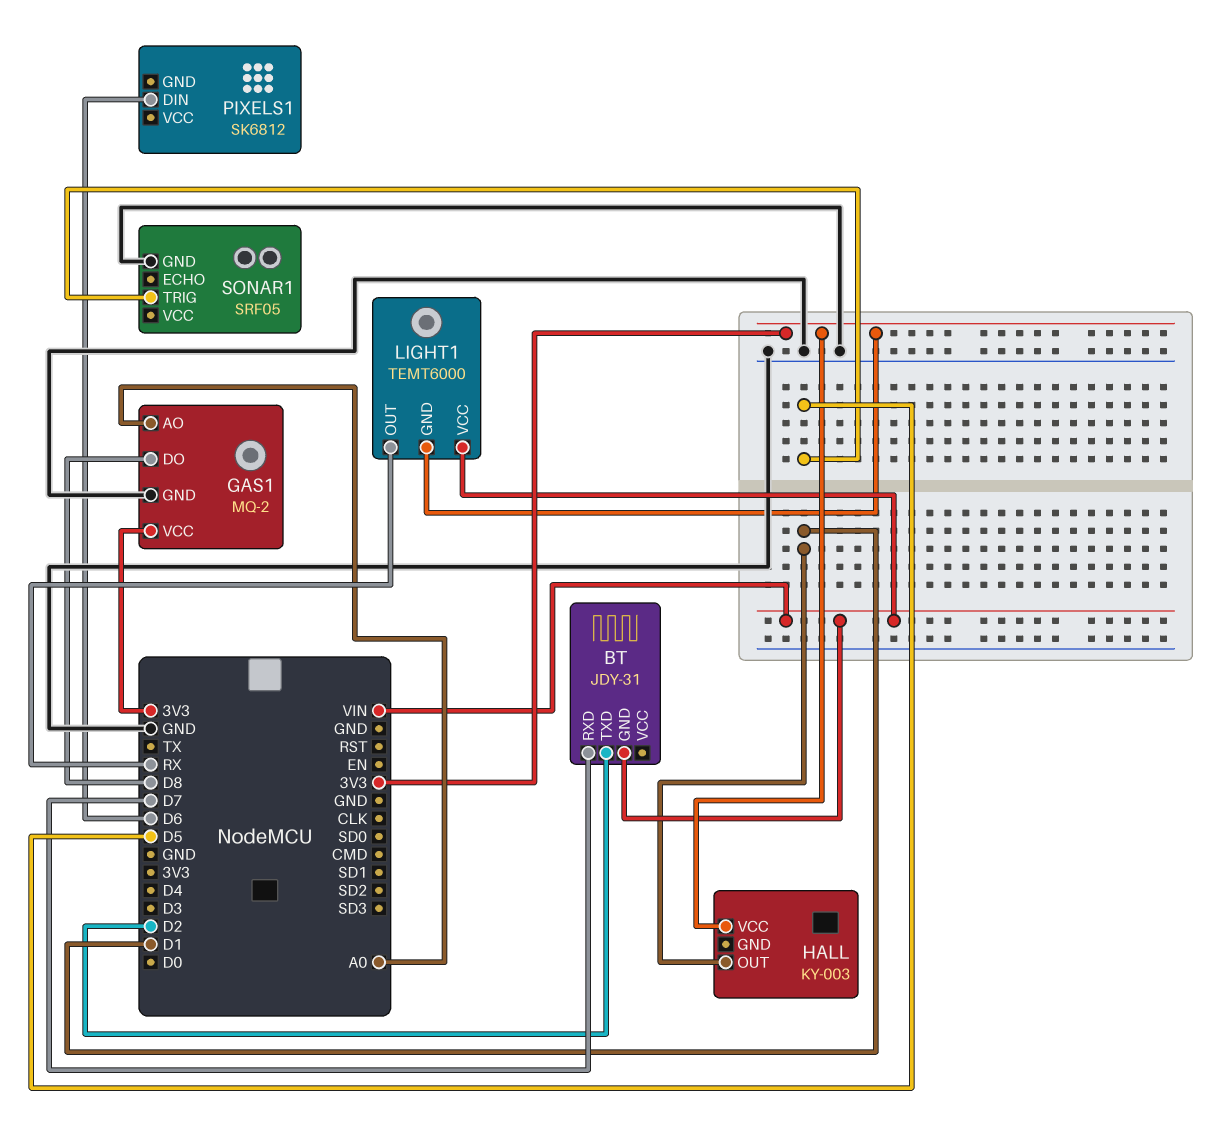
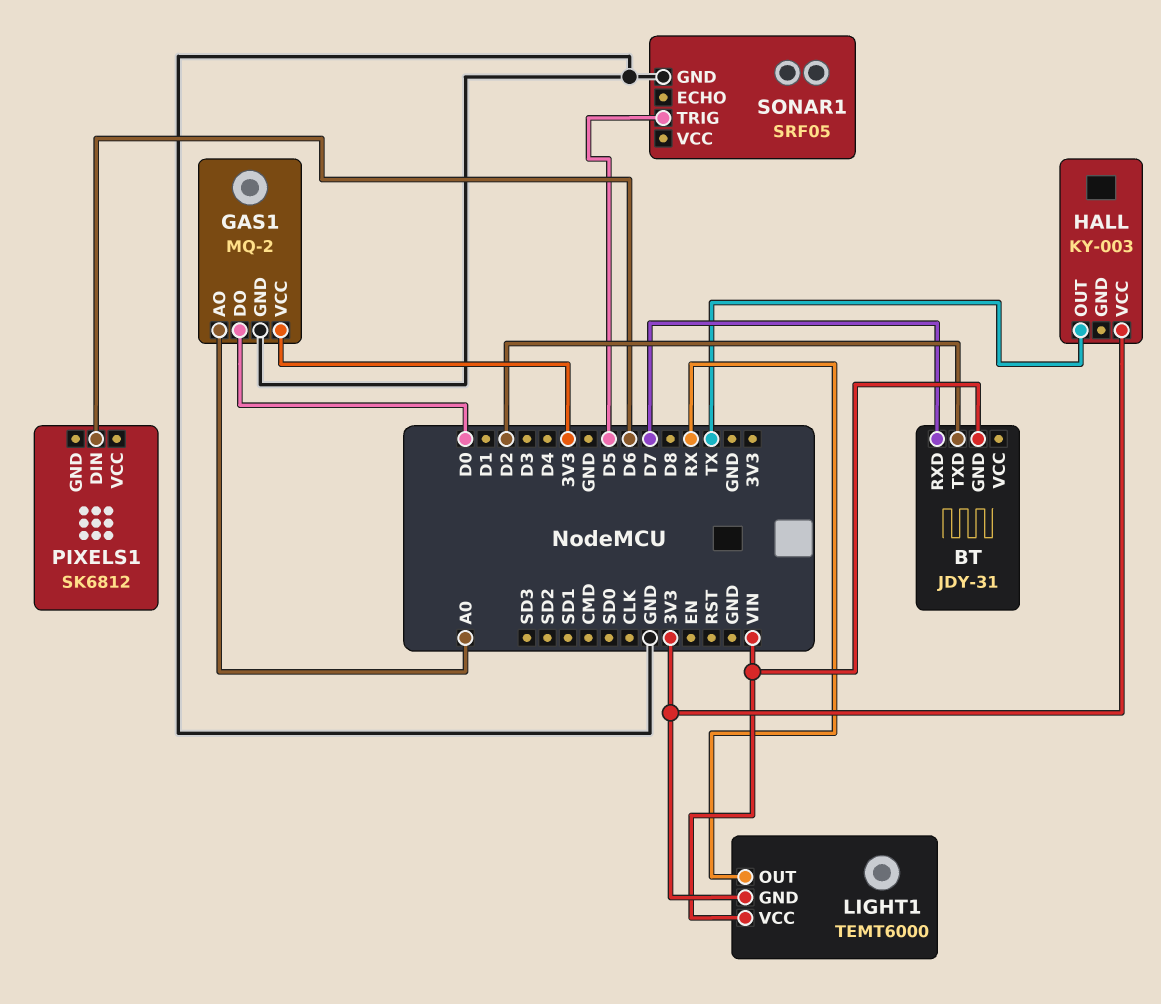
GAS1 pin DO: D8 -> D0
HALL pin OUT: D1 -> TX

